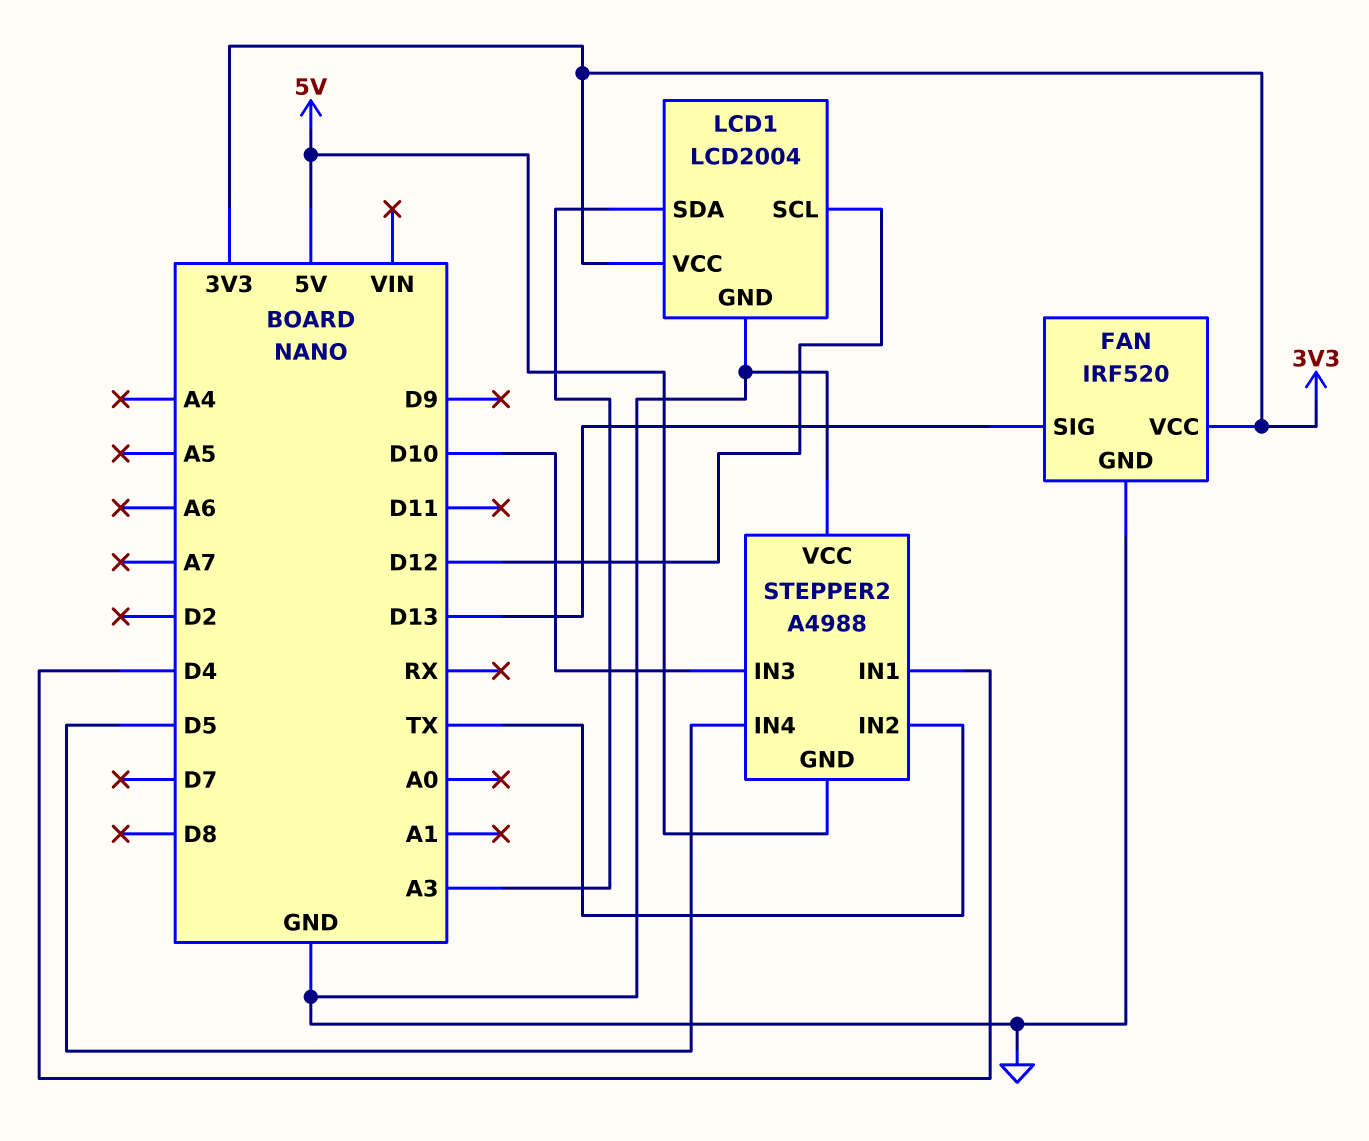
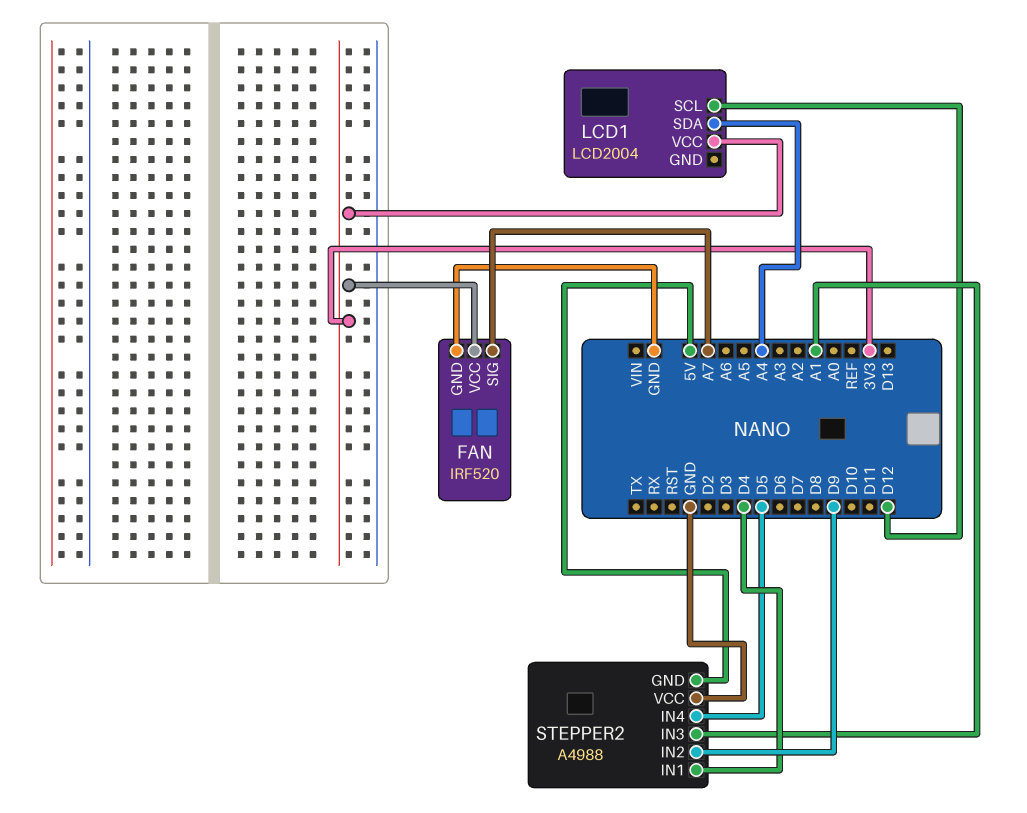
FAN pin SIG: D13 -> A7
LCD1 pin GND: GND -> none
LCD1 pin SDA: A3 -> A4
STEPPER2 pin IN2: TX -> D9
STEPPER2 pin IN3: D10 -> A1

